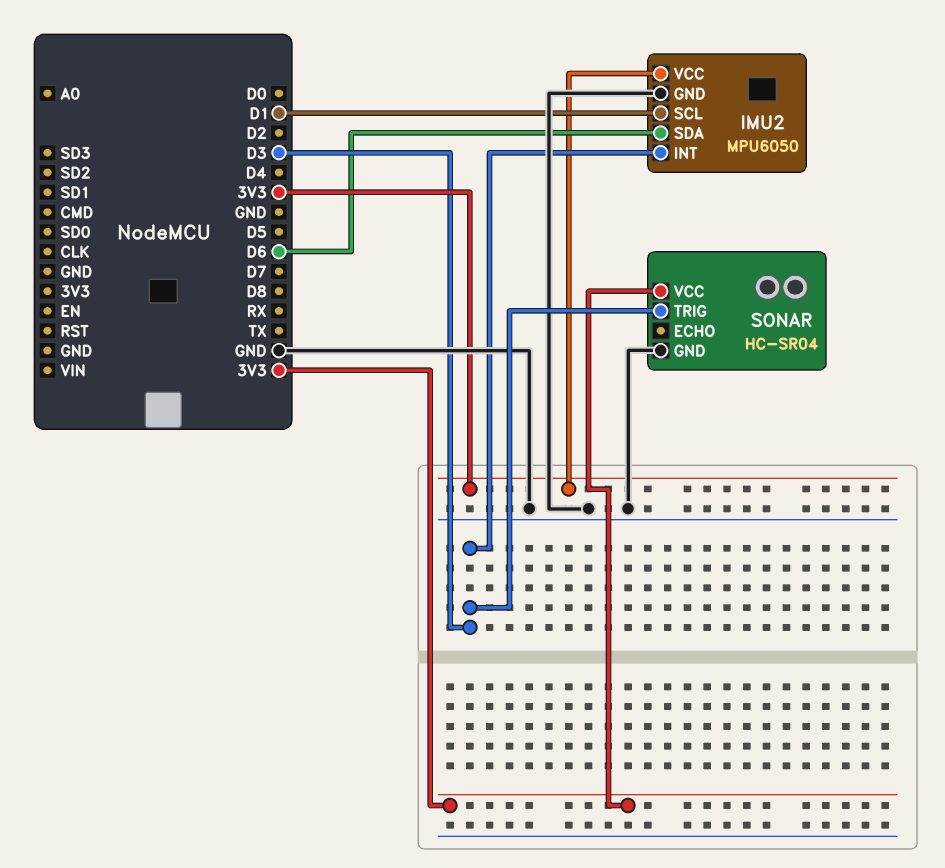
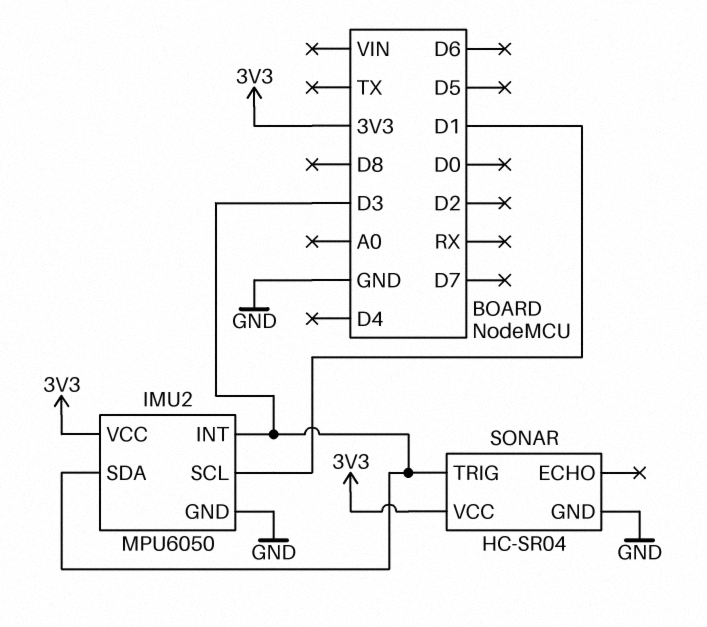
IMU2 pin SDA: D6 -> D3

